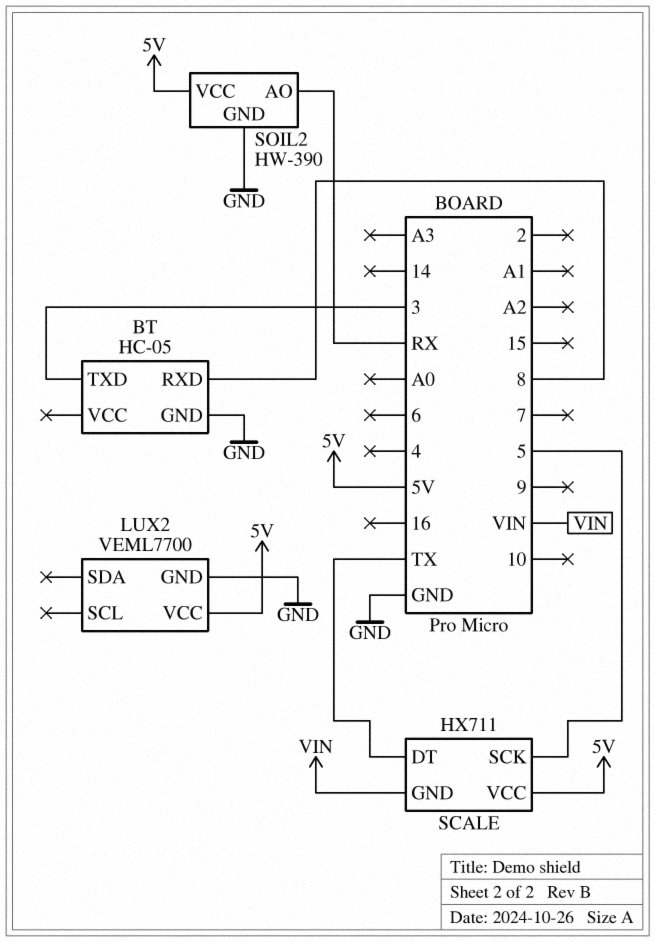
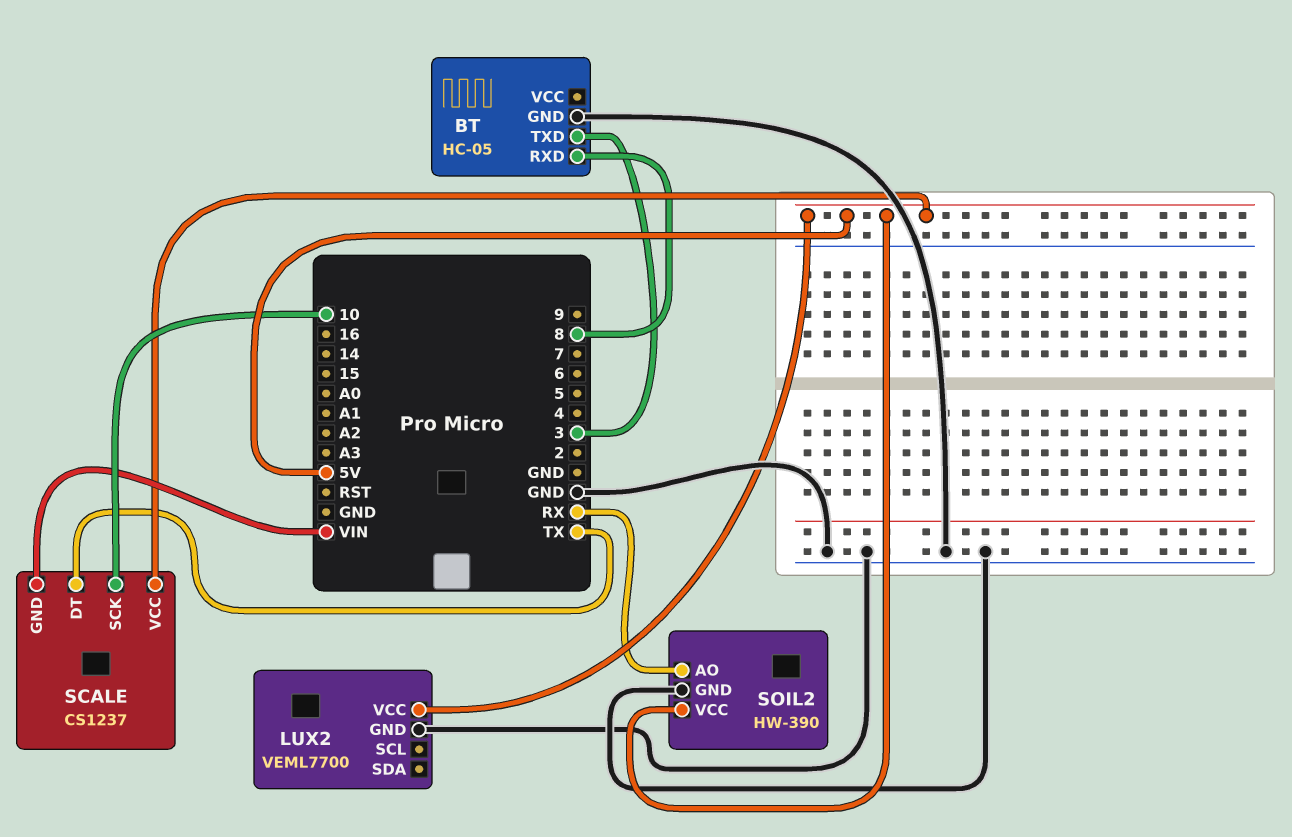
SCALE: HX711 -> CS1237
SCALE pin SCK: 5 -> 10

